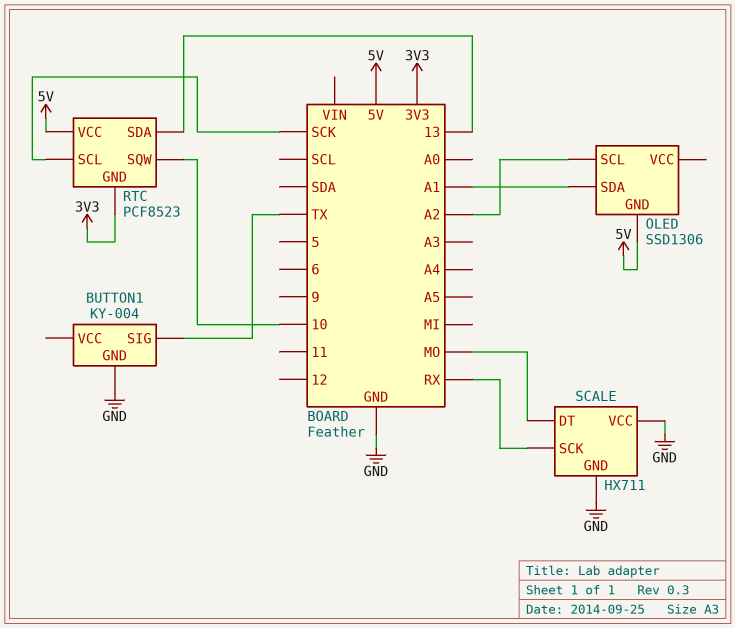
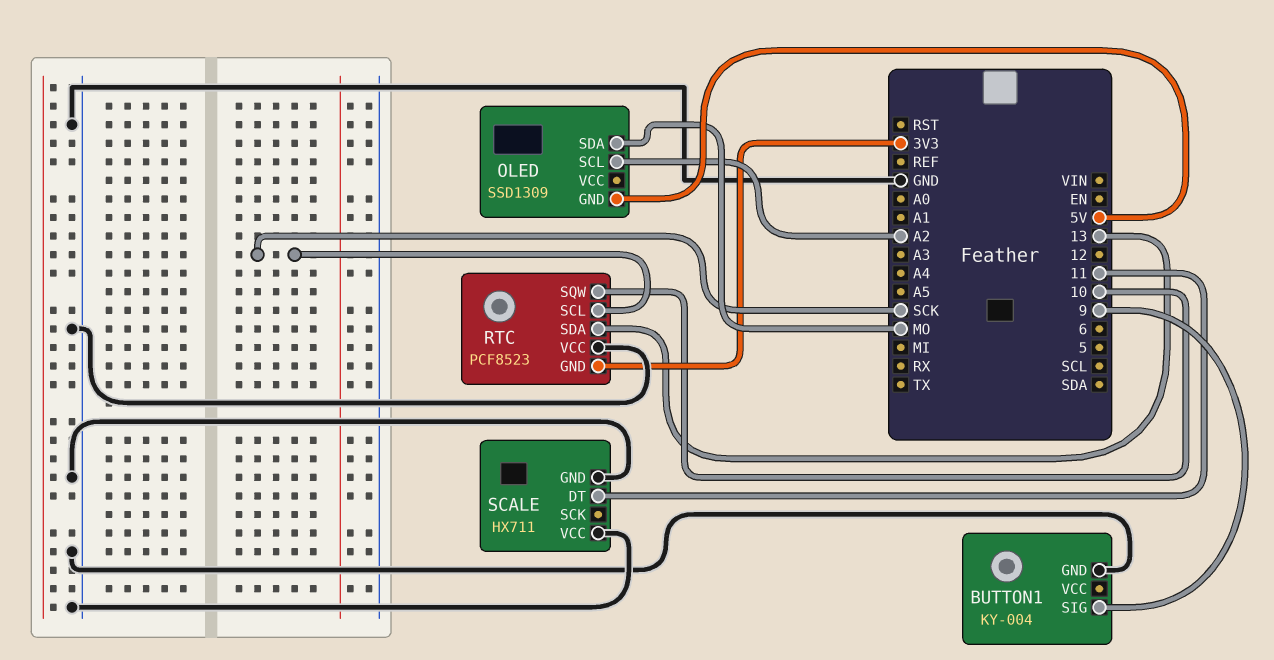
BUTTON1 pin SIG: TX -> 9
OLED: SSD1306 -> SSD1309
OLED pin SDA: A1 -> MO
RTC pin VCC: 5V -> GND
SCALE pin DT: MO -> 11
SCALE pin SCK: RX -> none

